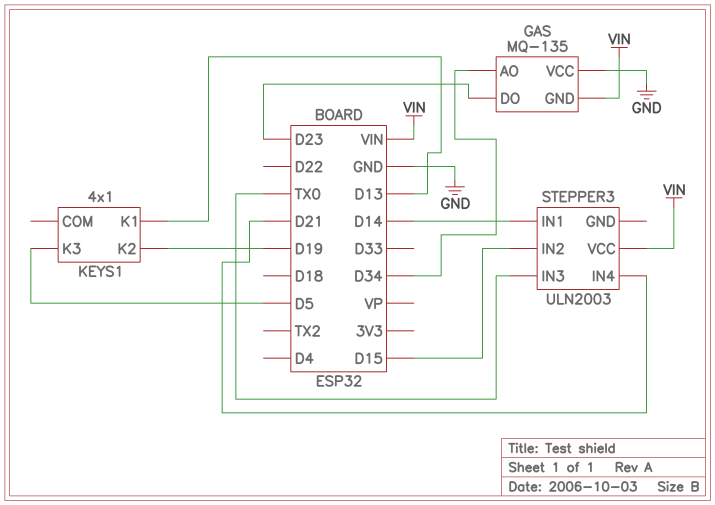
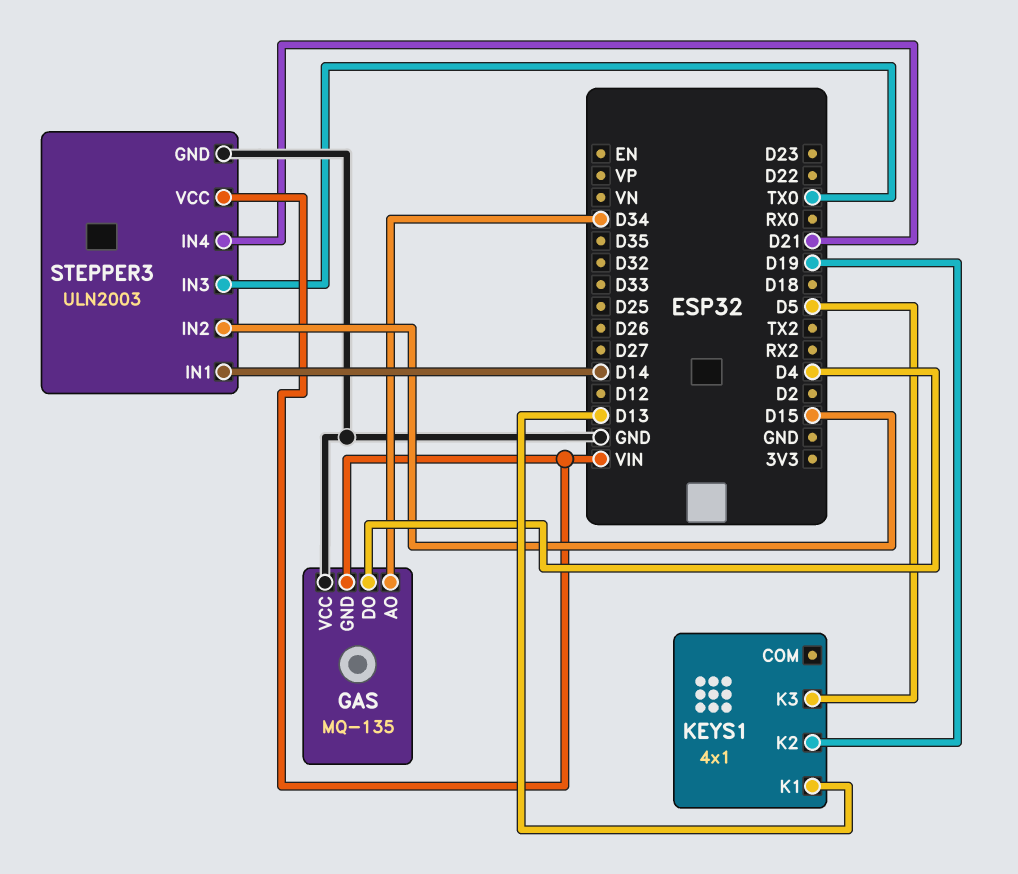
GAS pin DO: D23 -> D4
STEPPER3 pin GND: none -> GND

